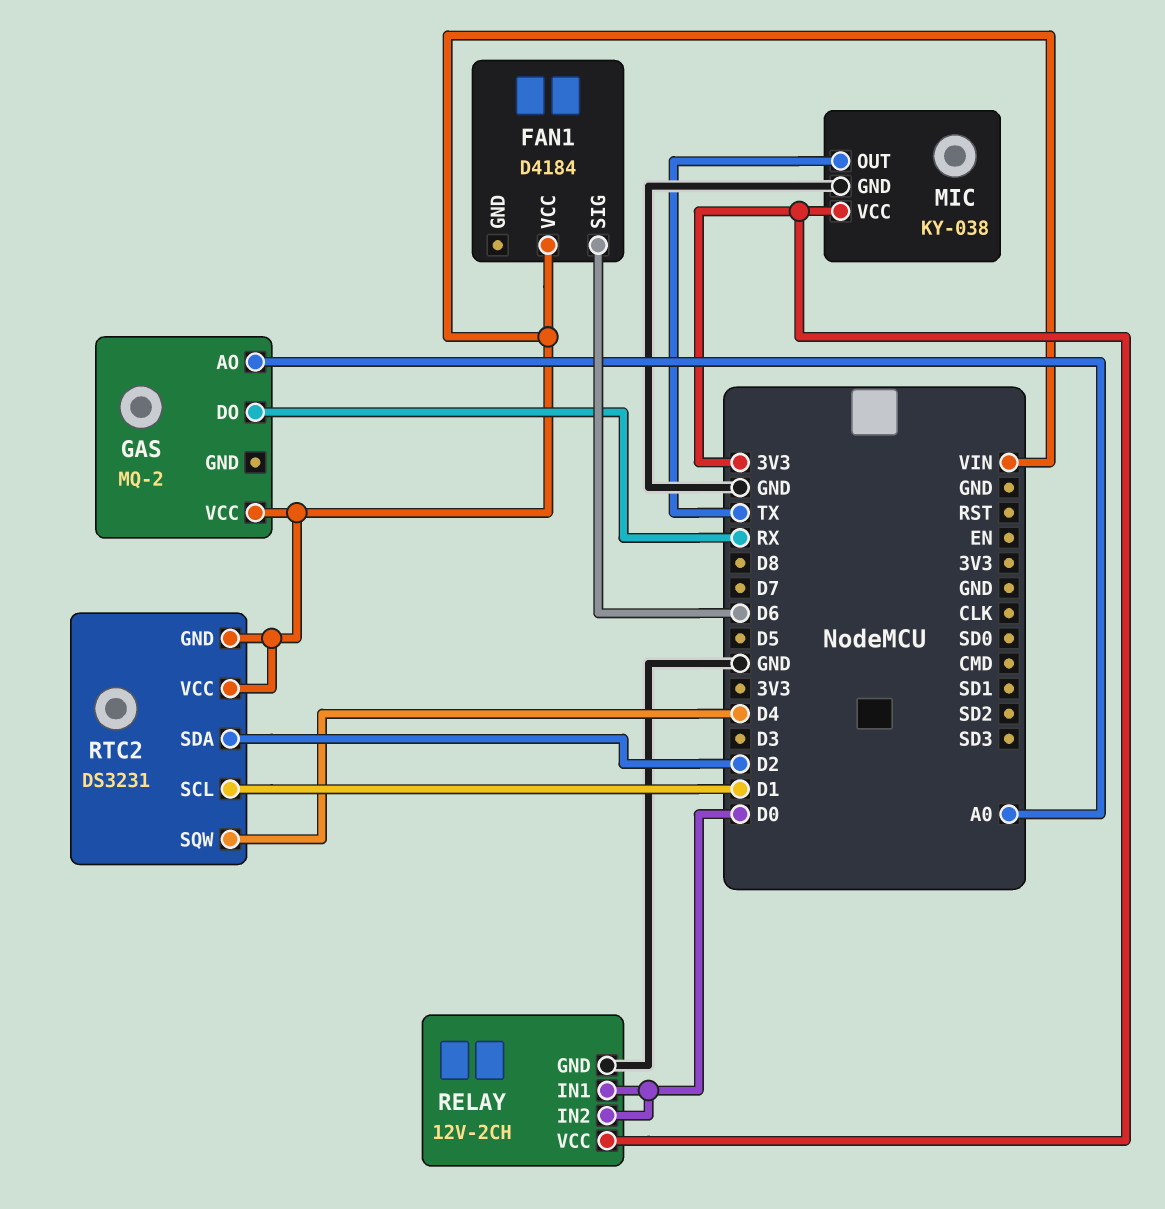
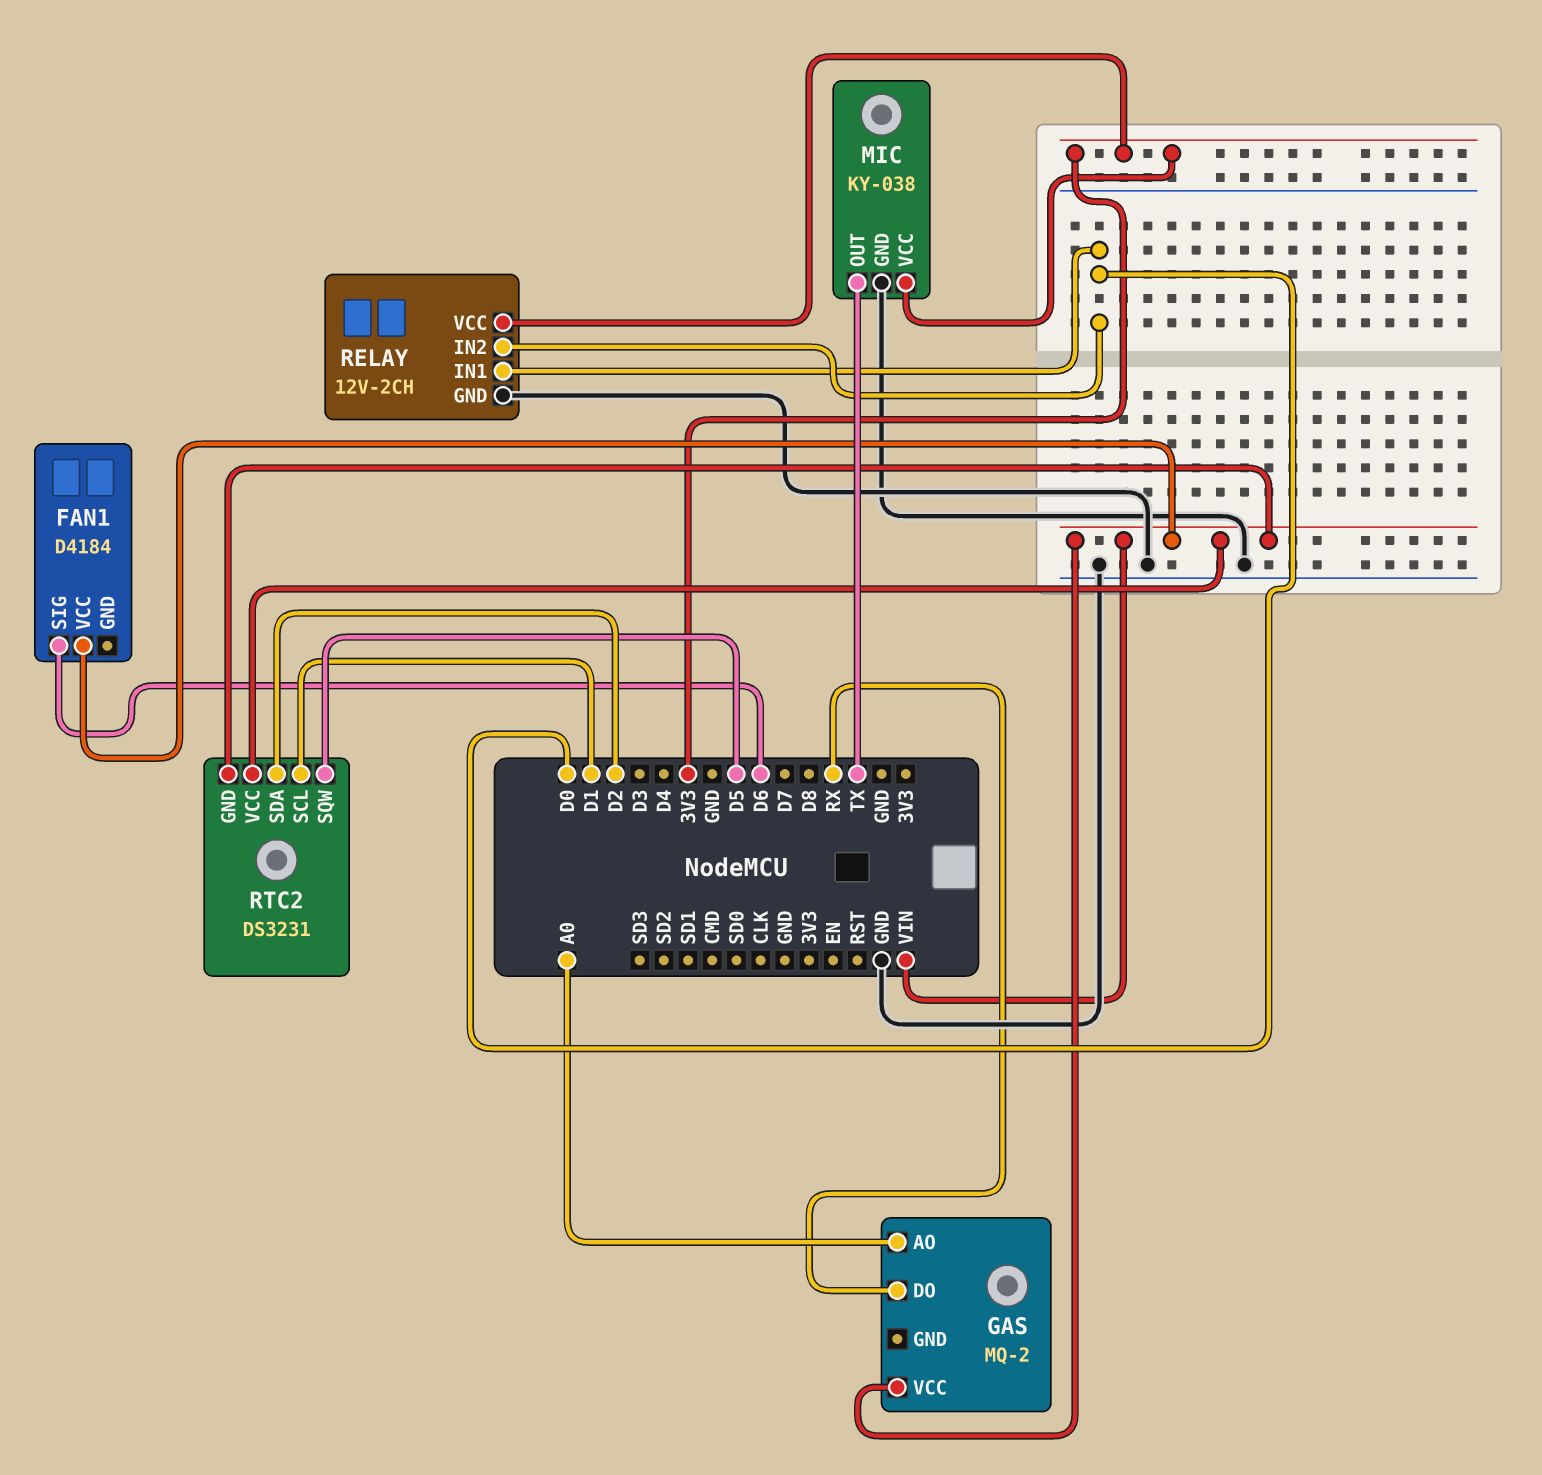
RTC2 pin SQW: D4 -> D5

